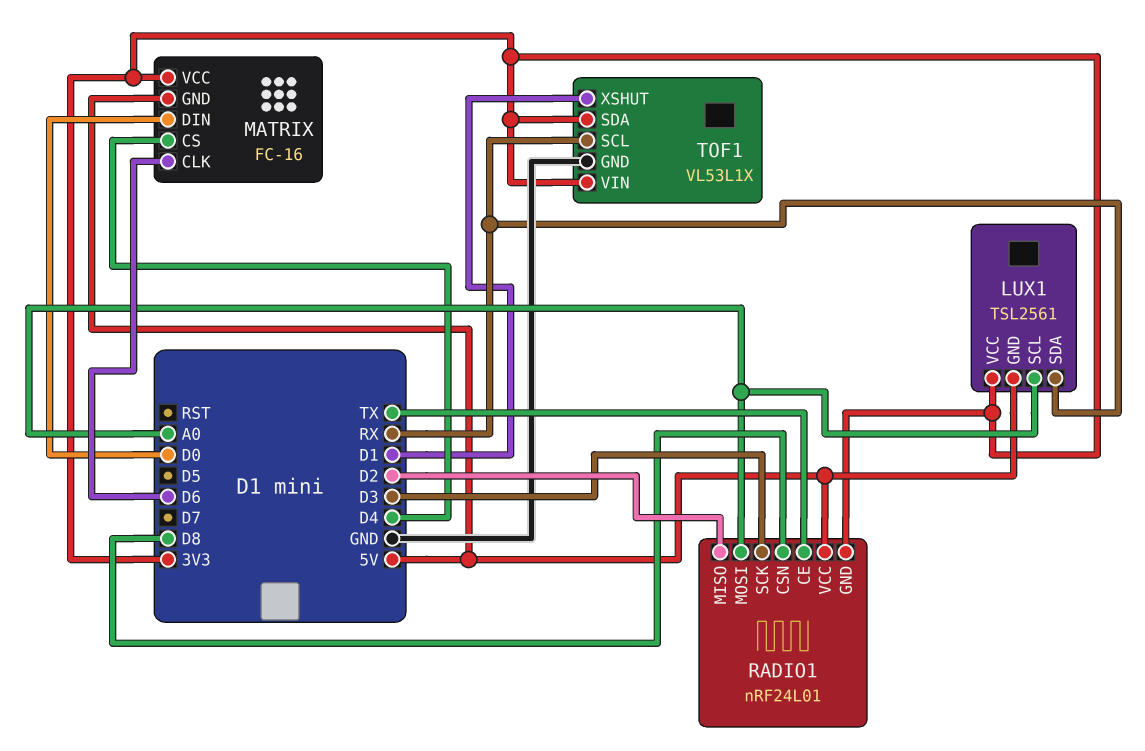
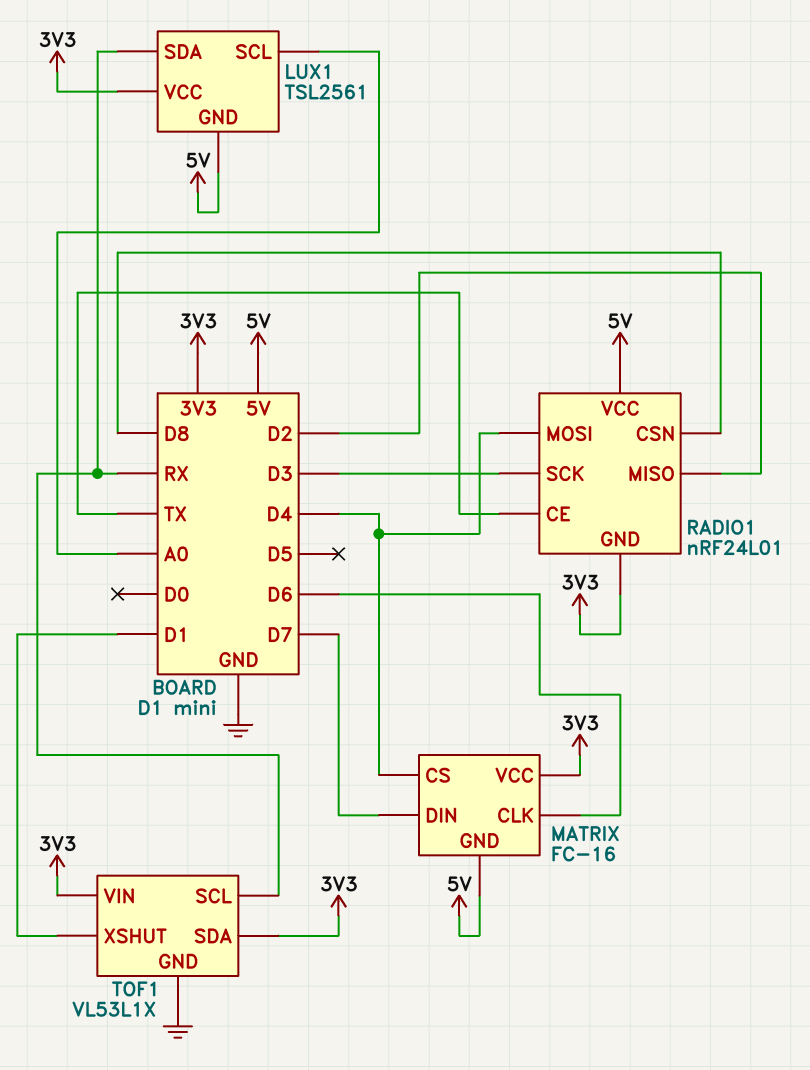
MATRIX pin DIN: D0 -> D7
RADIO1 pin MOSI: A0 -> D4

